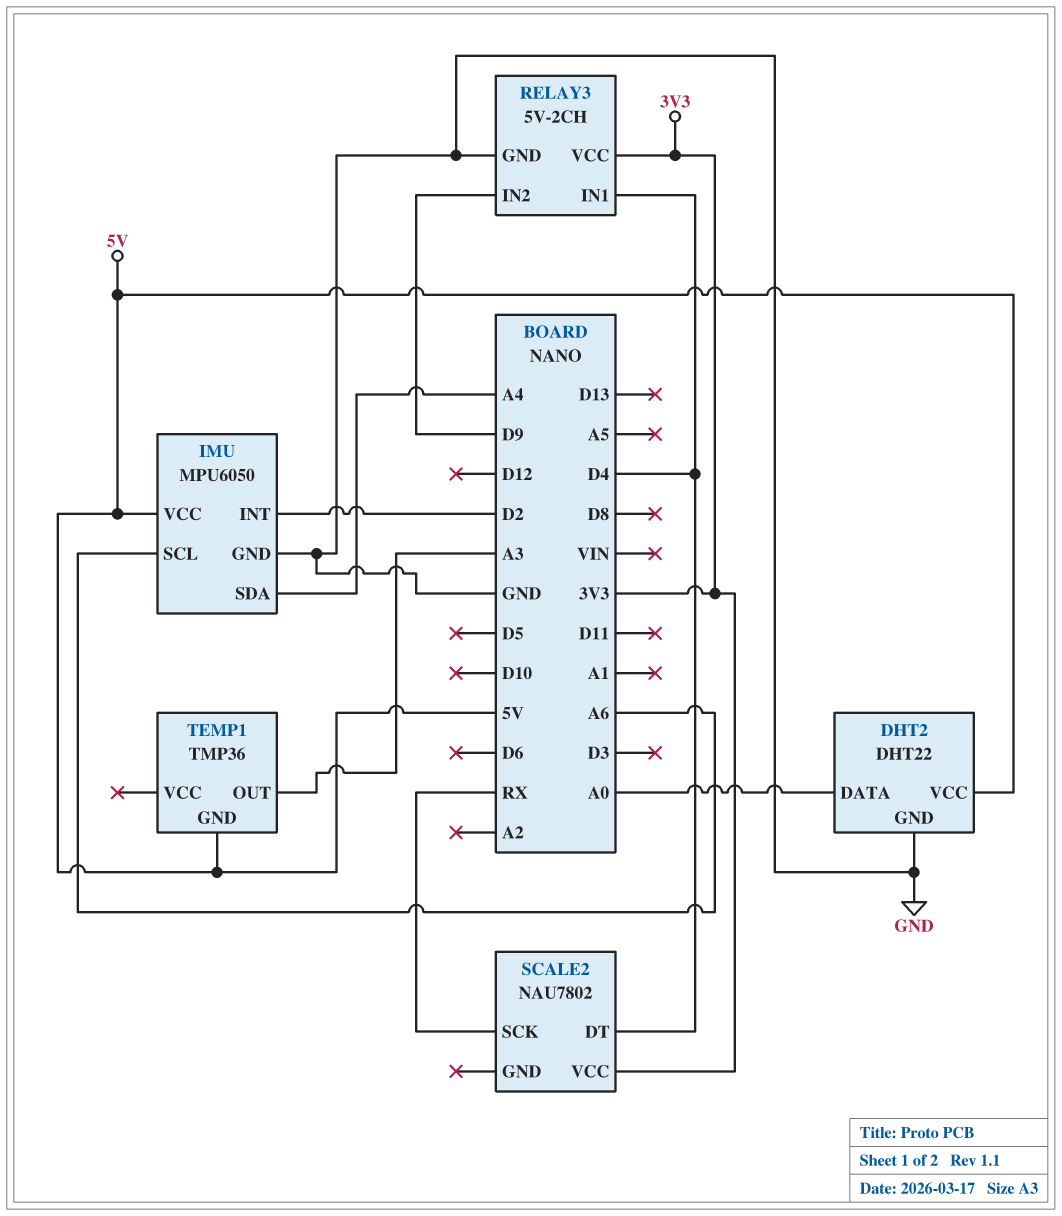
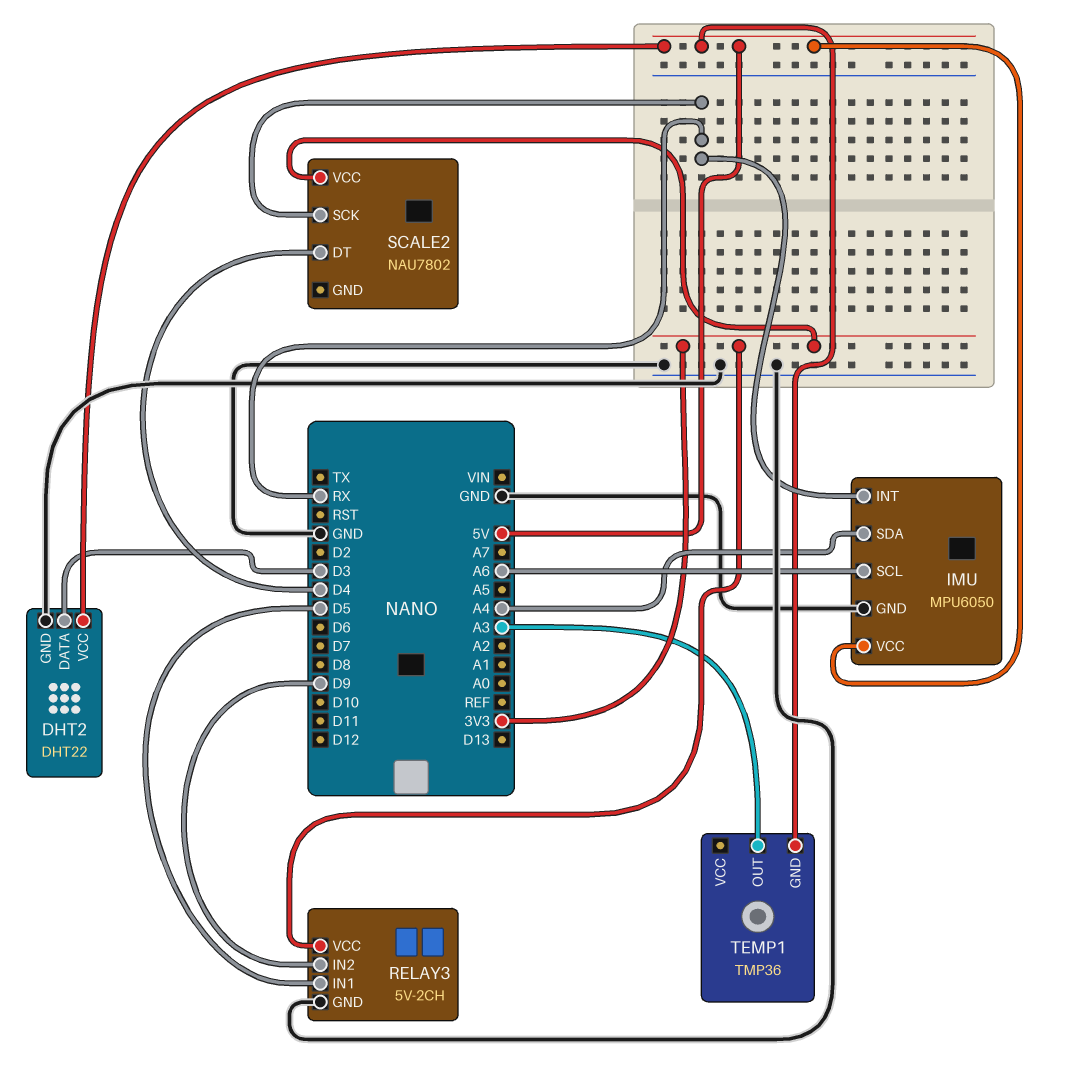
DHT2 pin DATA: A0 -> D3
IMU pin INT: D2 -> RX
RELAY3 pin IN1: D4 -> D5

